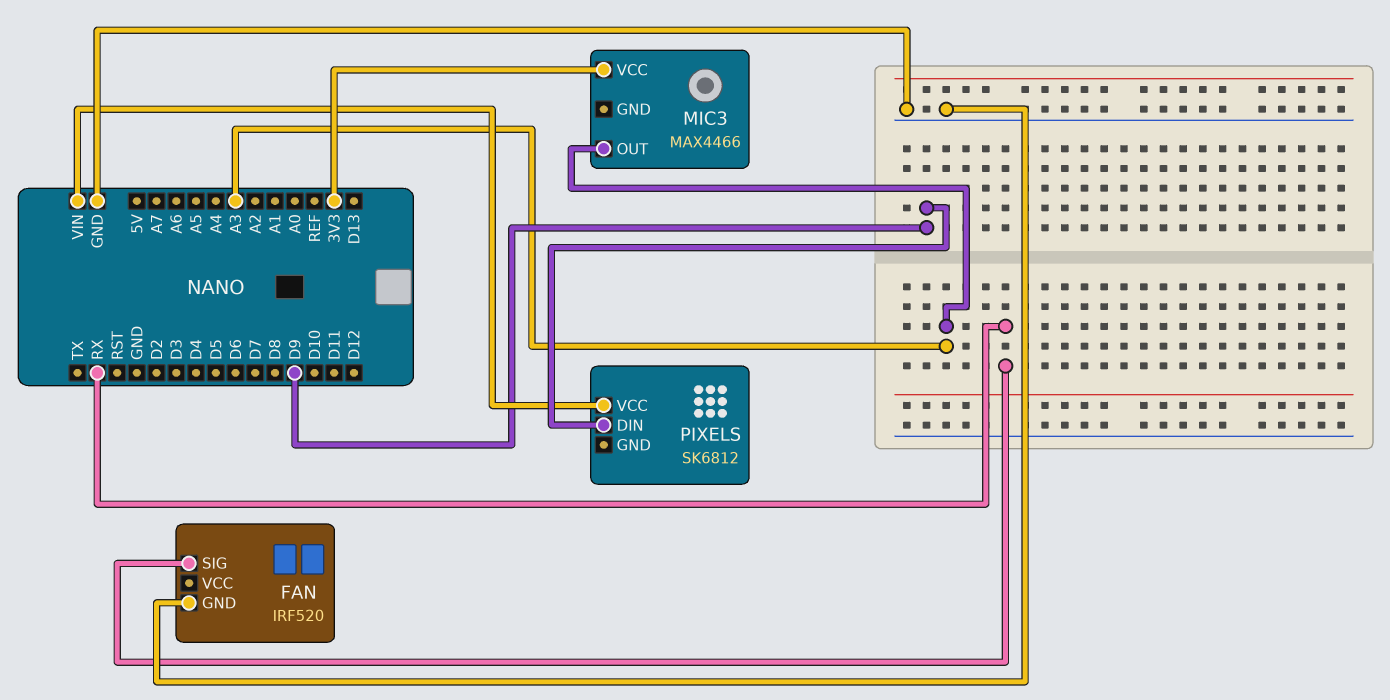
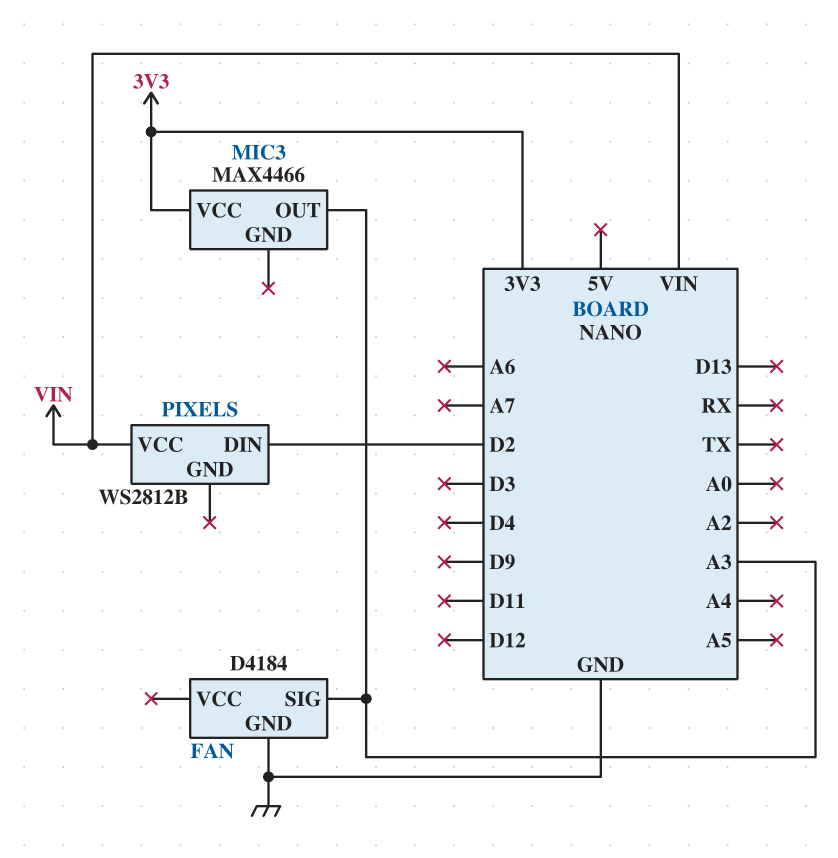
FAN: IRF520 -> D4184
FAN pin SIG: RX -> A3
PIXELS: SK6812 -> WS2812B
PIXELS pin DIN: D9 -> D2

